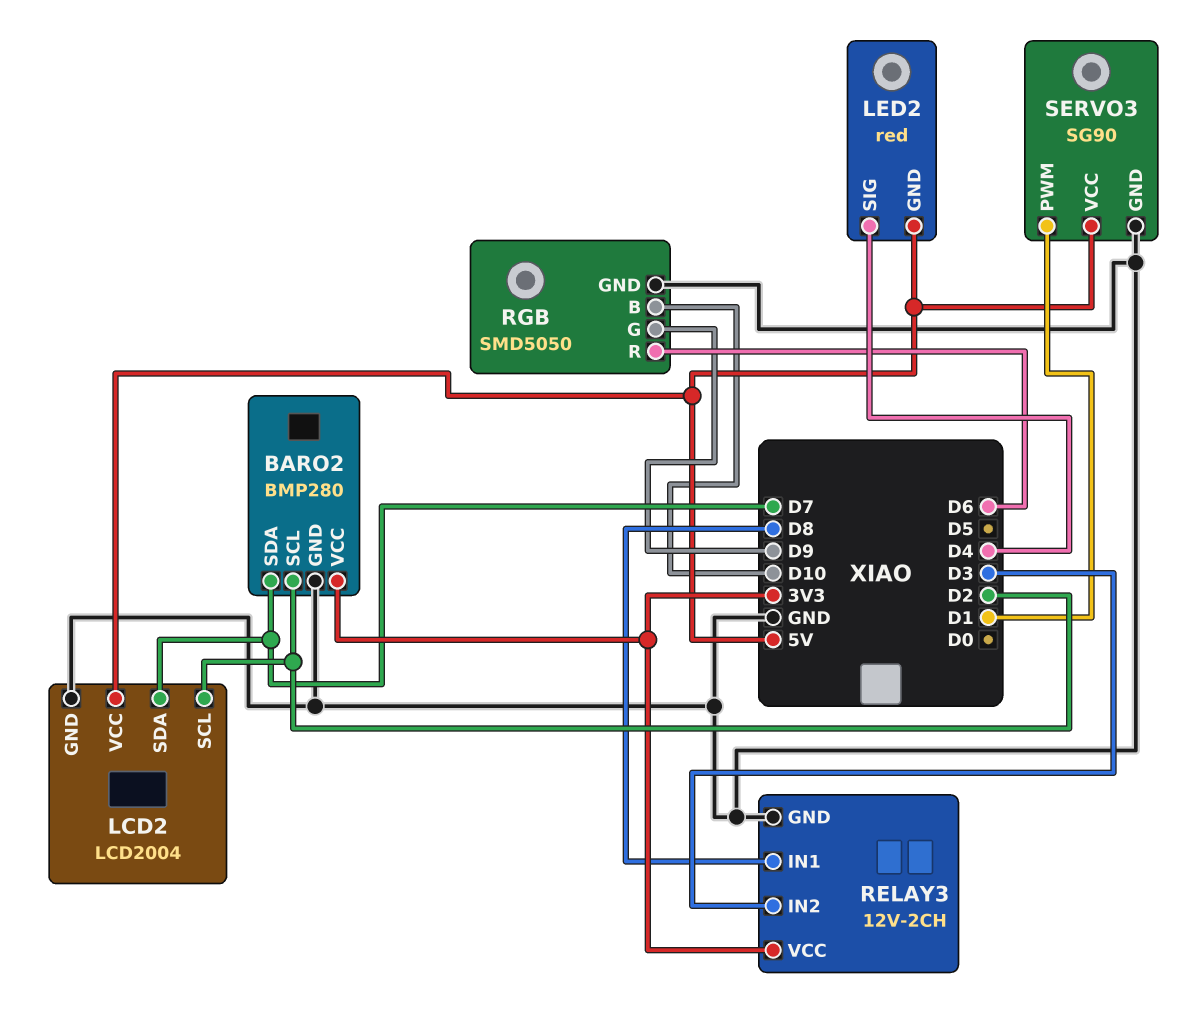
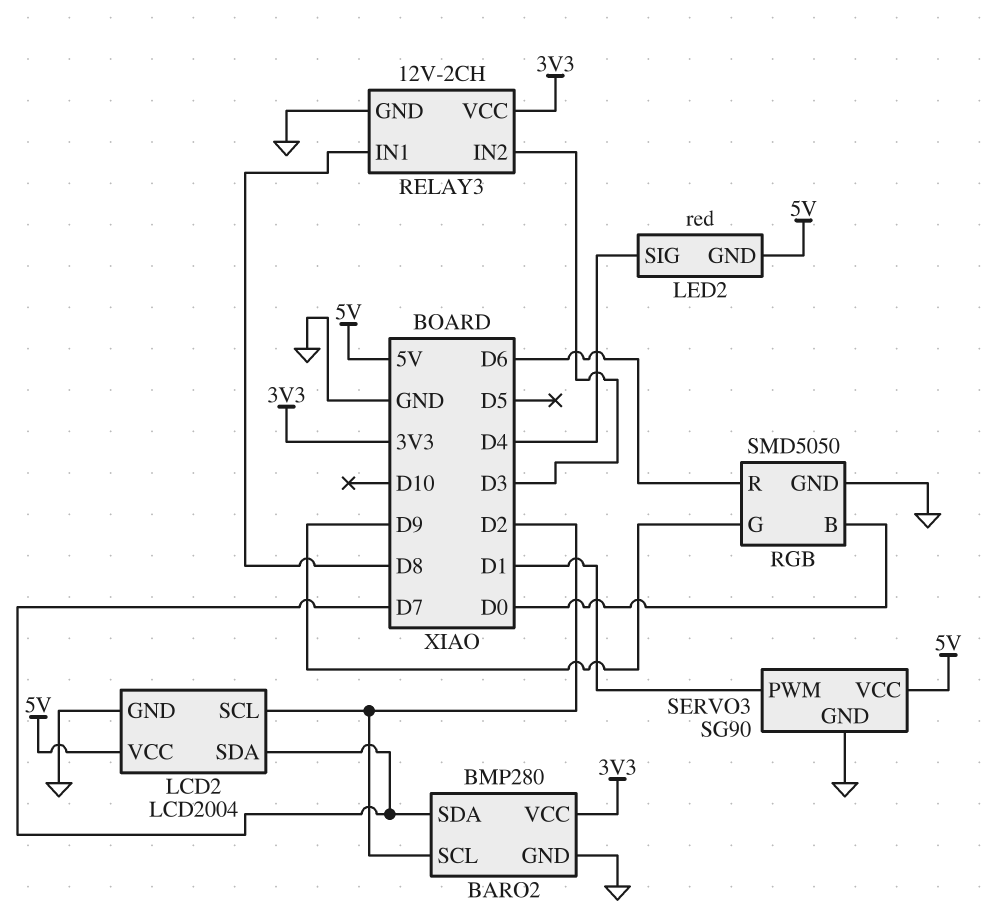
RGB pin B: D10 -> D0

